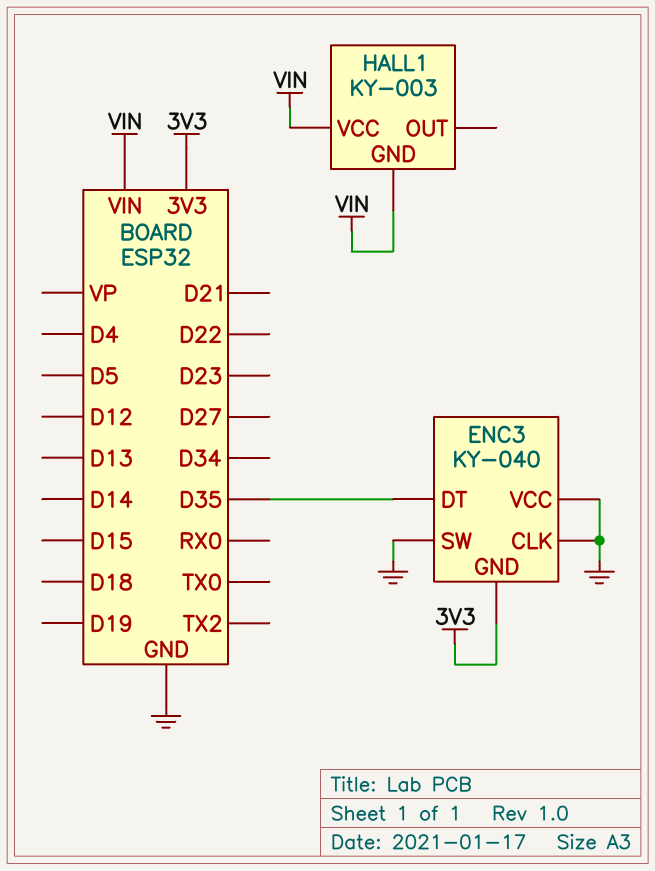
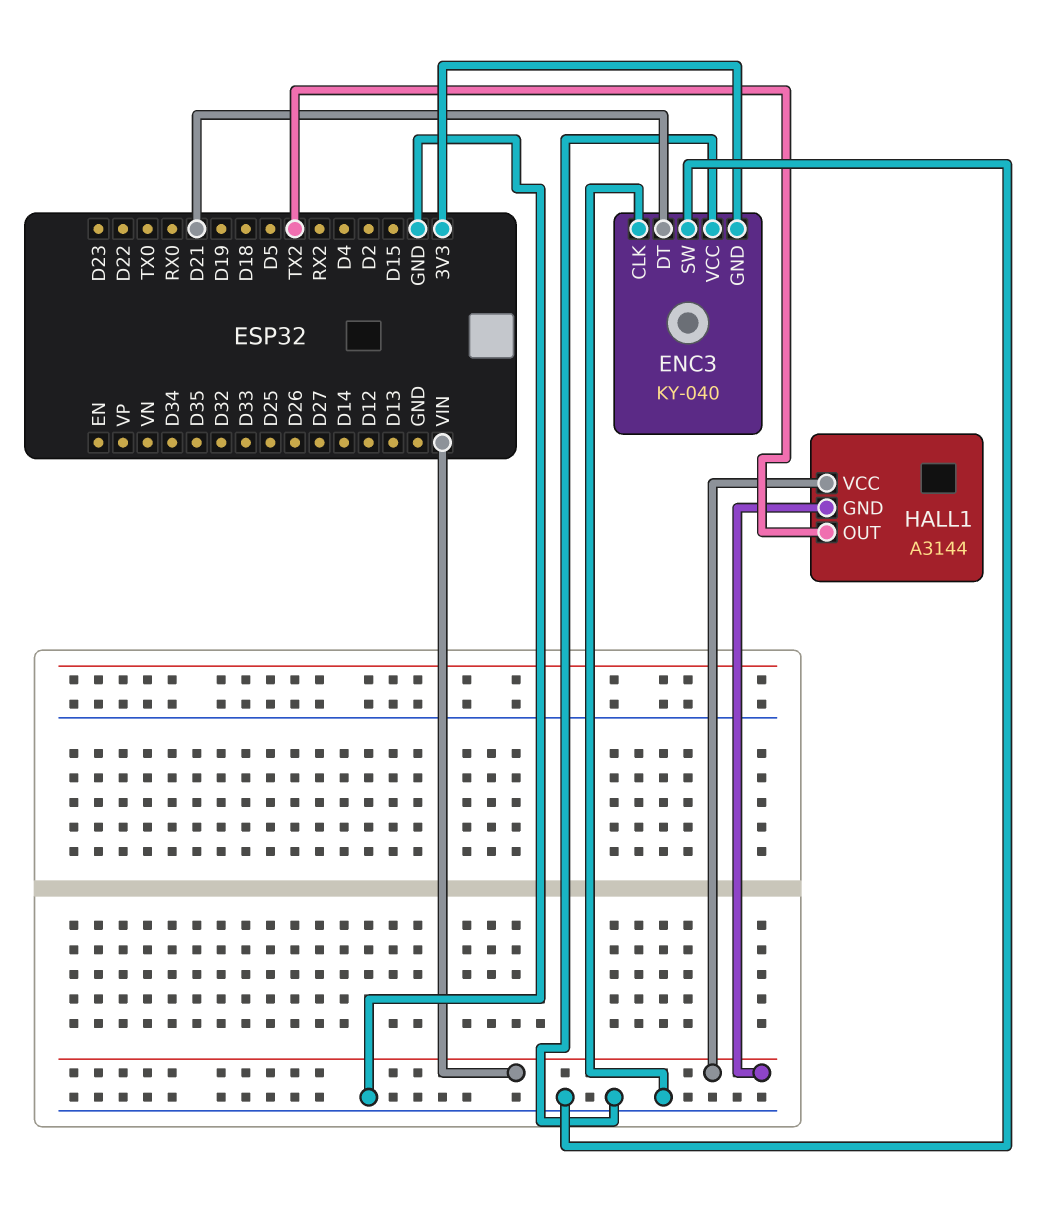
ENC3 pin DT: D35 -> D21
HALL1: KY-003 -> A3144
HALL1 pin OUT: none -> TX2

